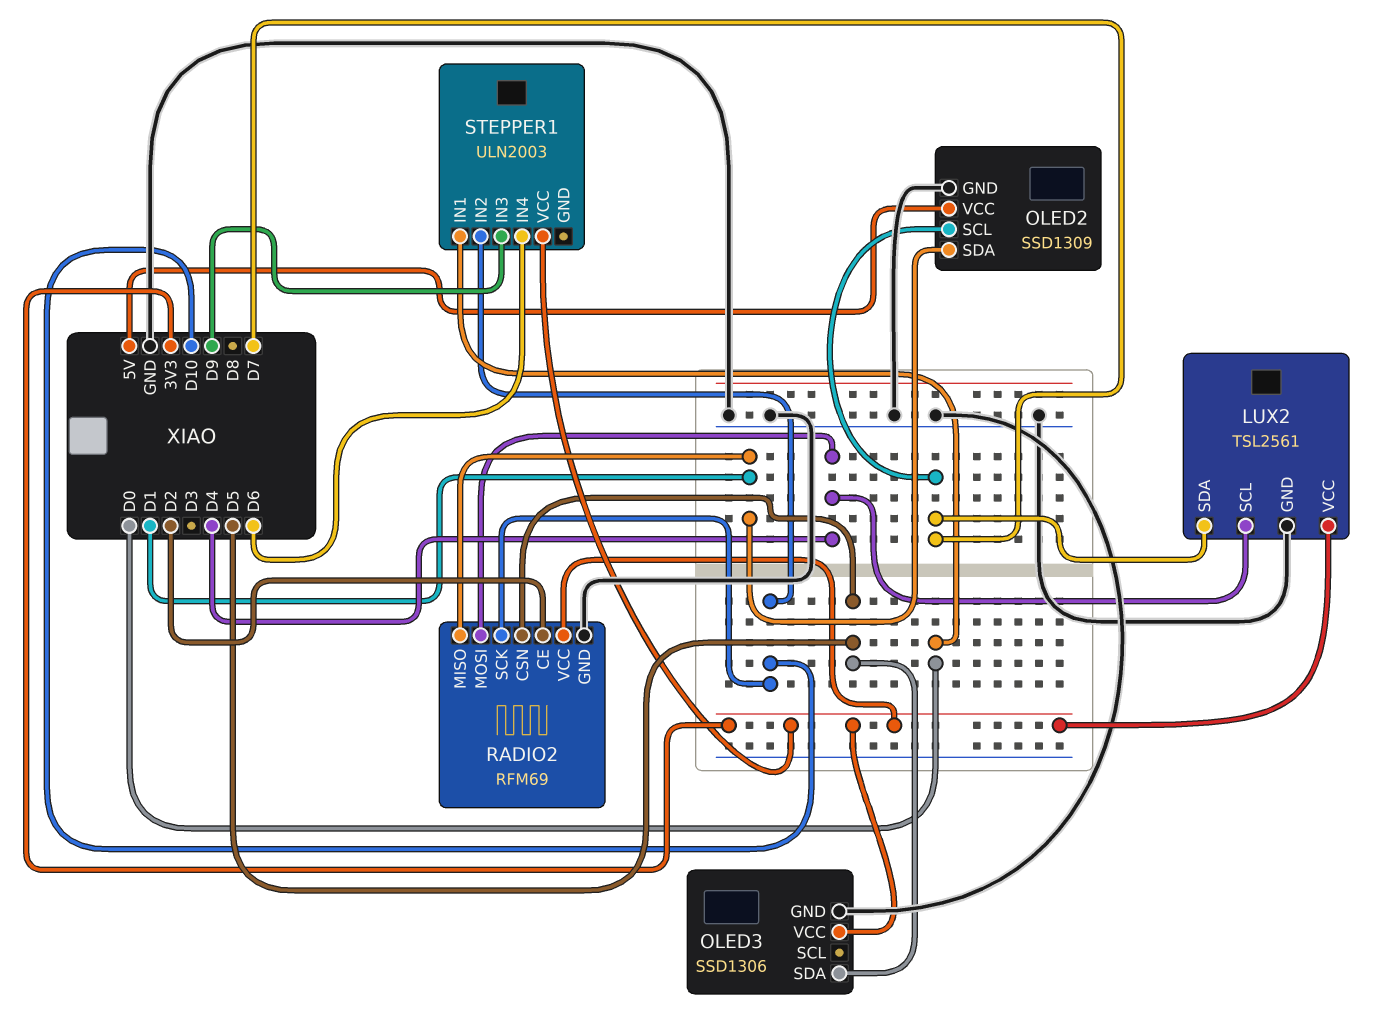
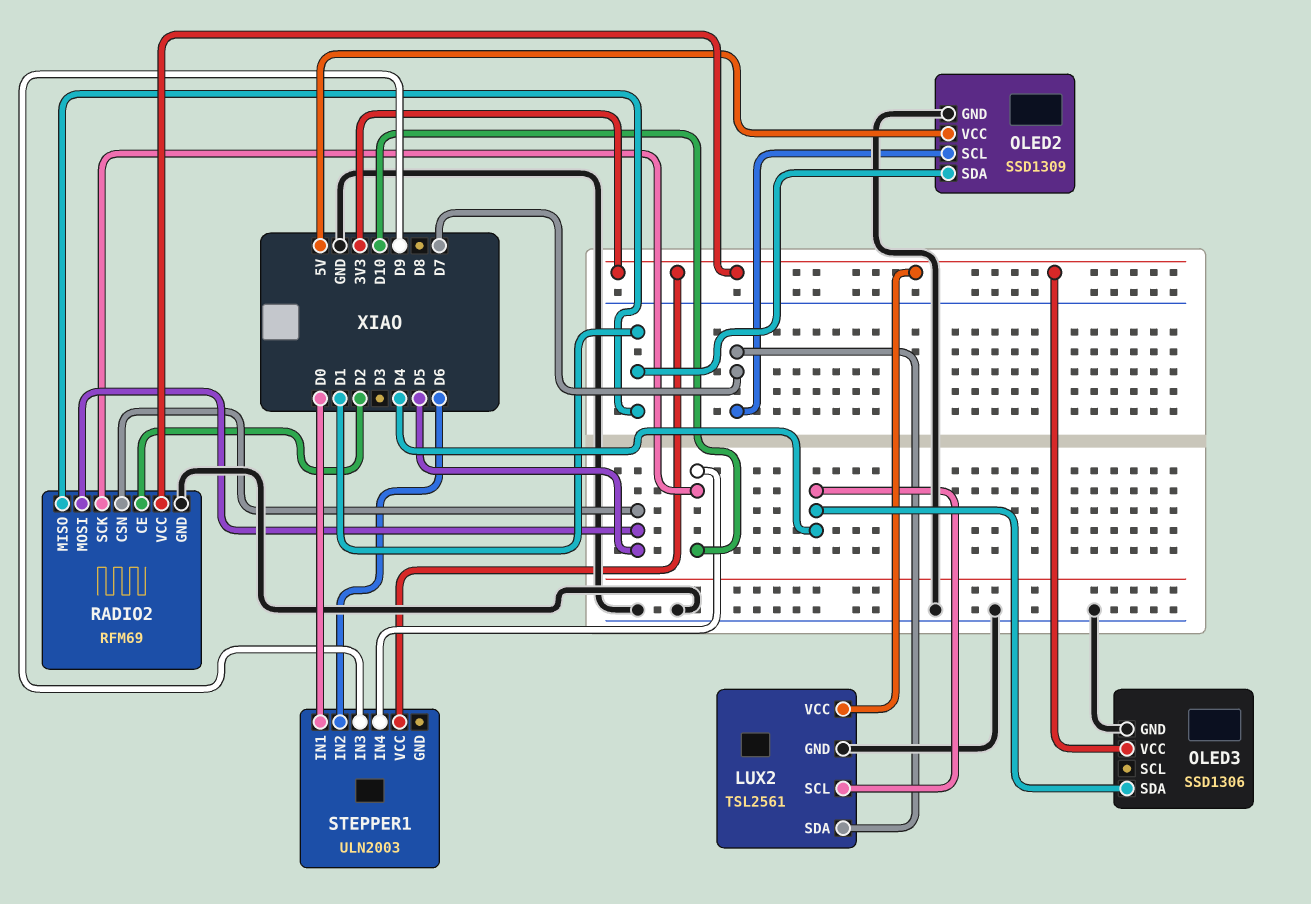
OLED3 pin SDA: D5 -> D4
RADIO2 pin MOSI: D4 -> D5
STEPPER1 pin IN2: D10 -> D6
STEPPER1 pin IN4: D6 -> D10

